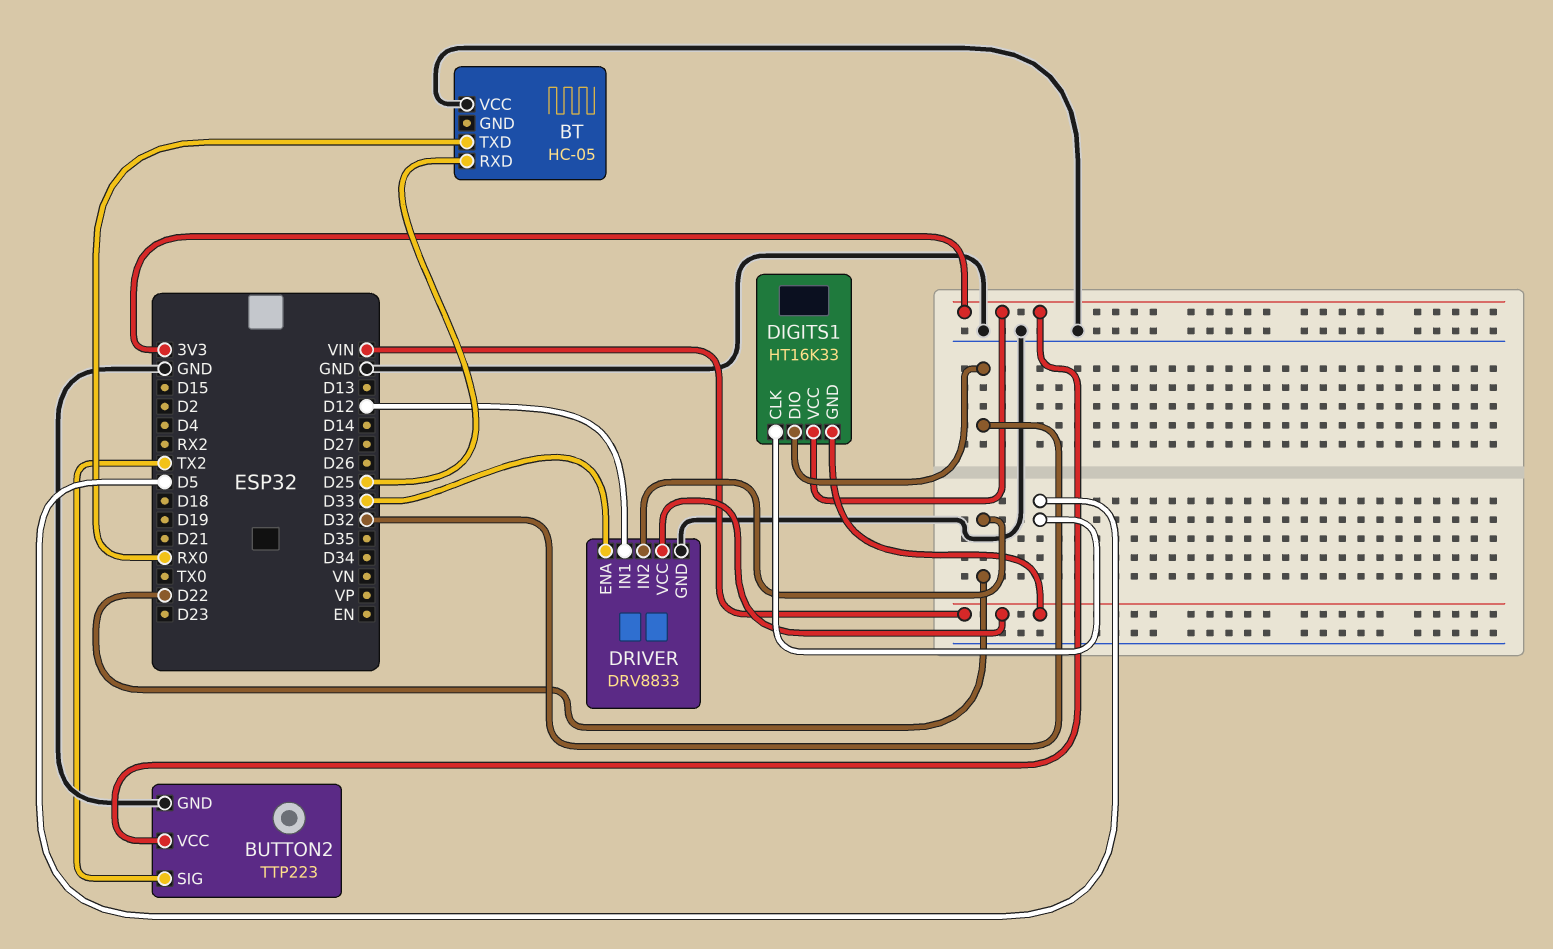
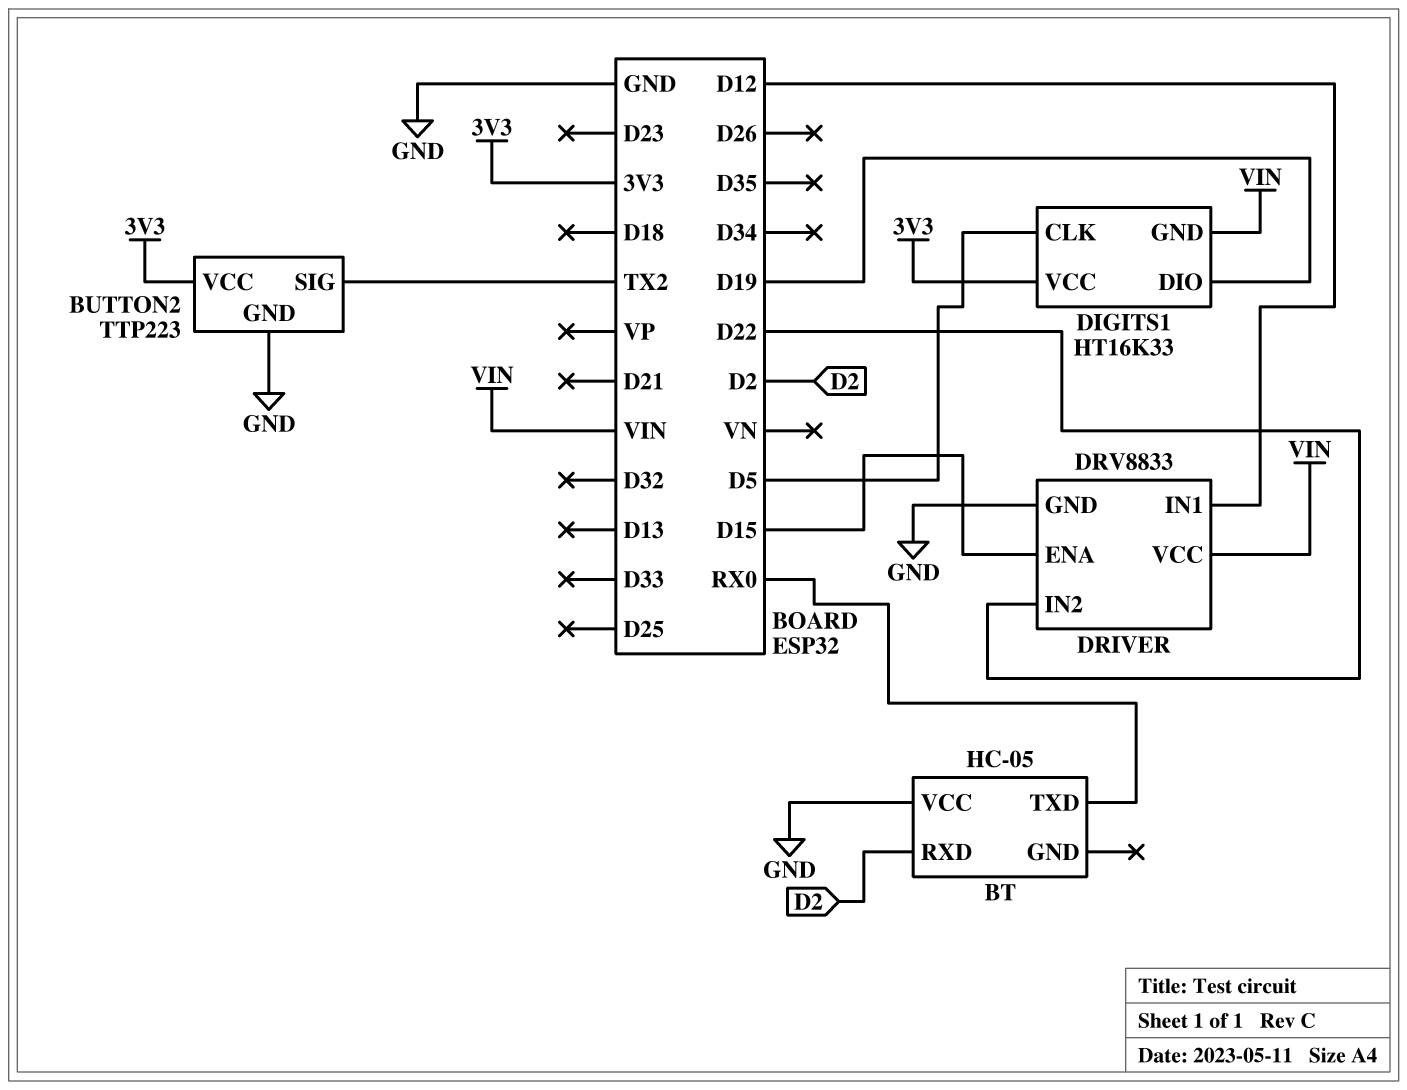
BT pin RXD: D25 -> D2
DIGITS1 pin DIO: D32 -> D19
DRIVER pin ENA: D33 -> D15

